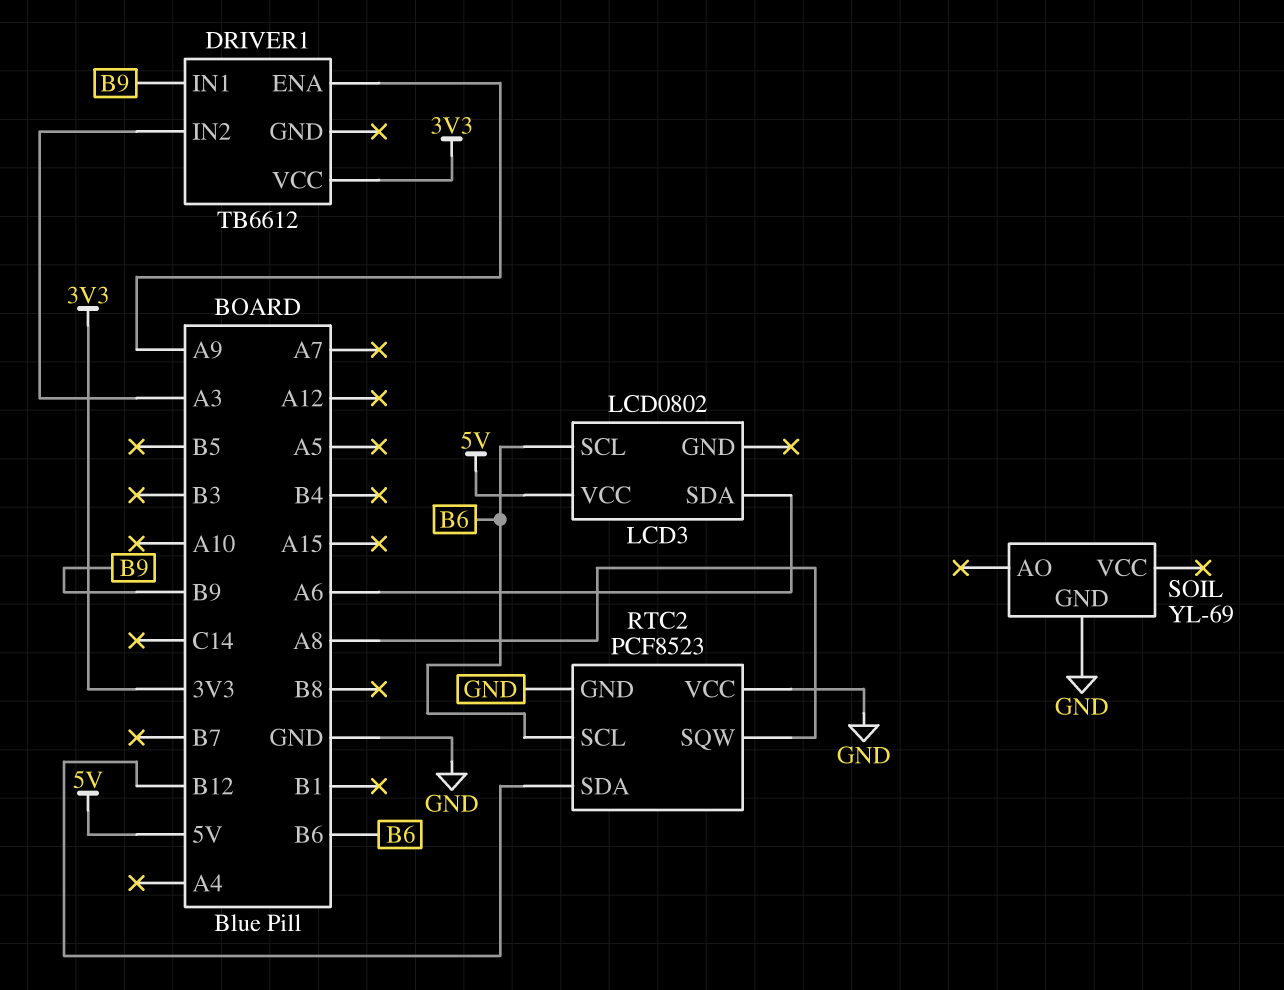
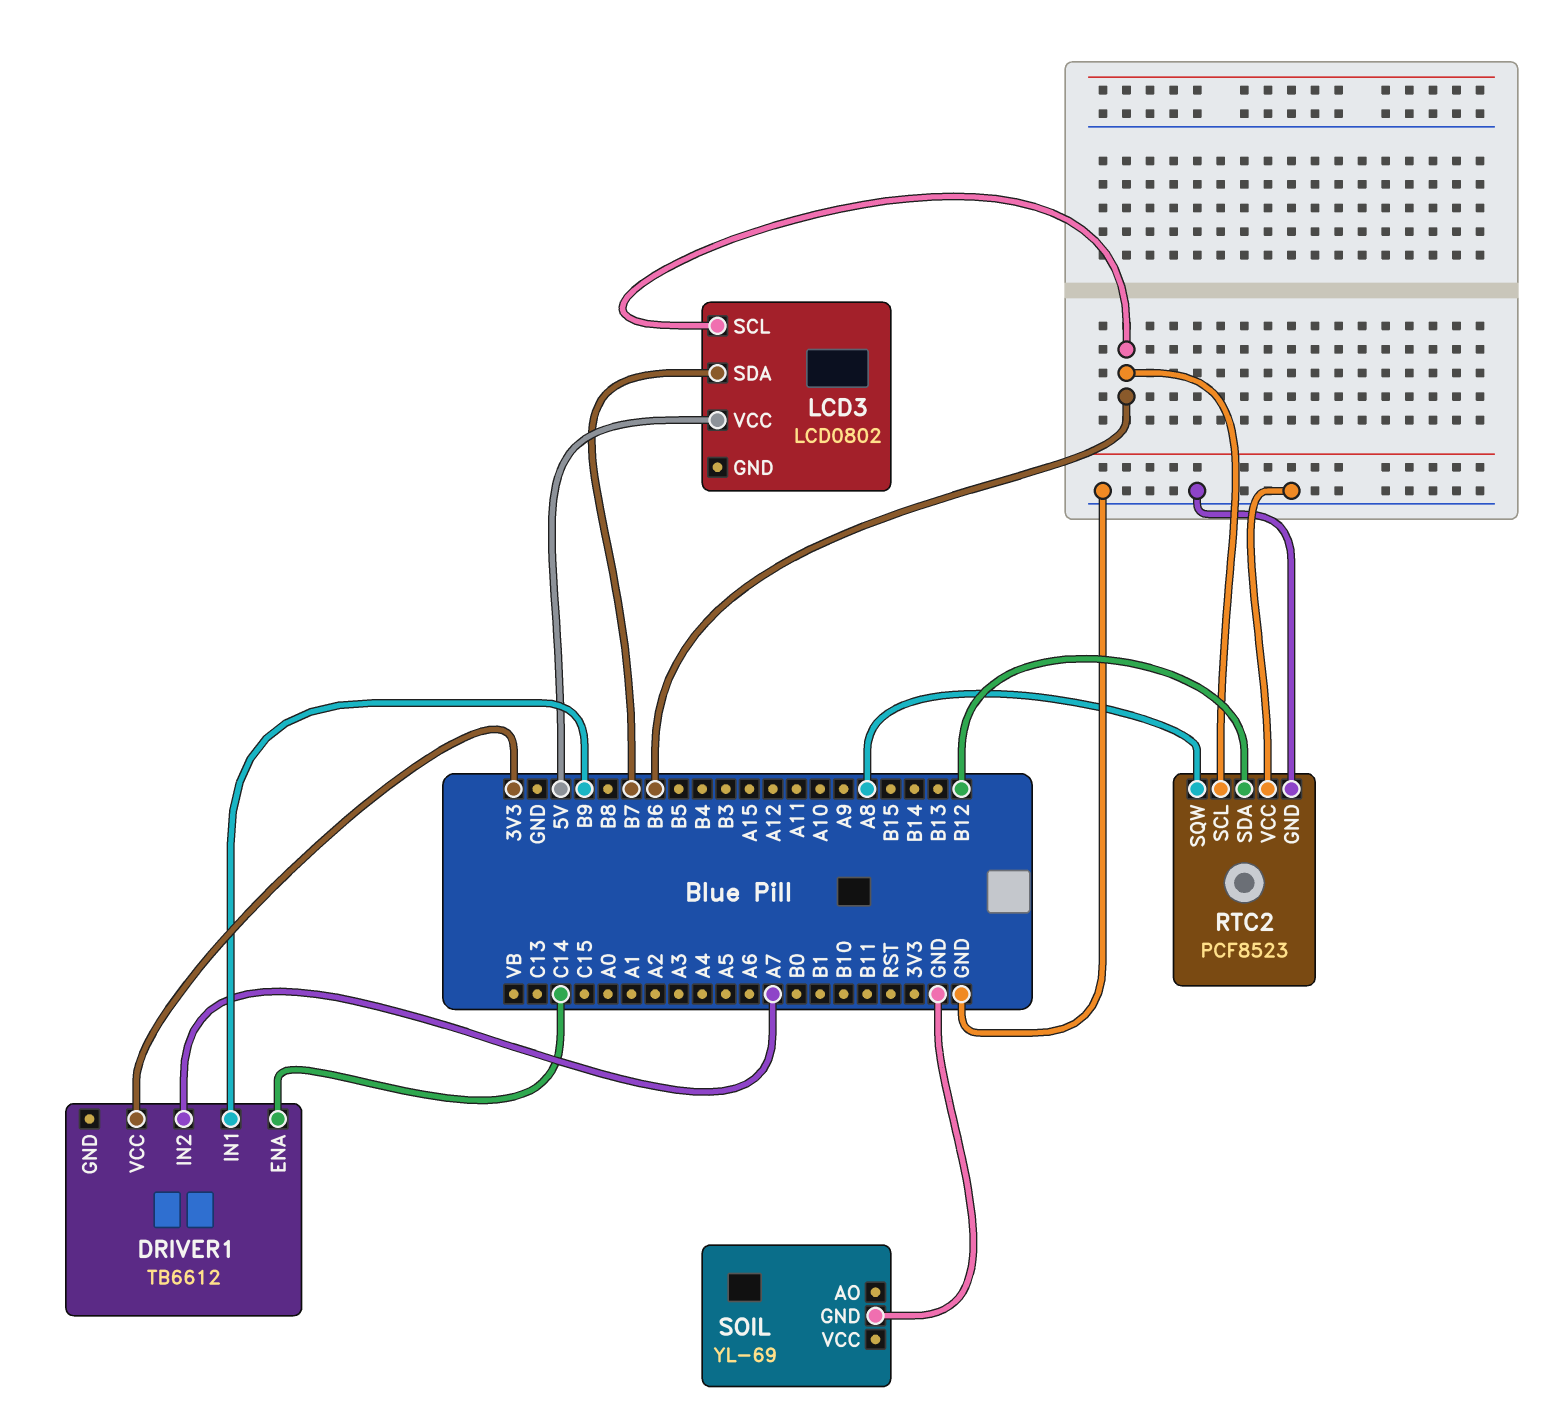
DRIVER1 pin ENA: A9 -> C14
DRIVER1 pin IN2: A3 -> A7
LCD3 pin SDA: A6 -> B7

